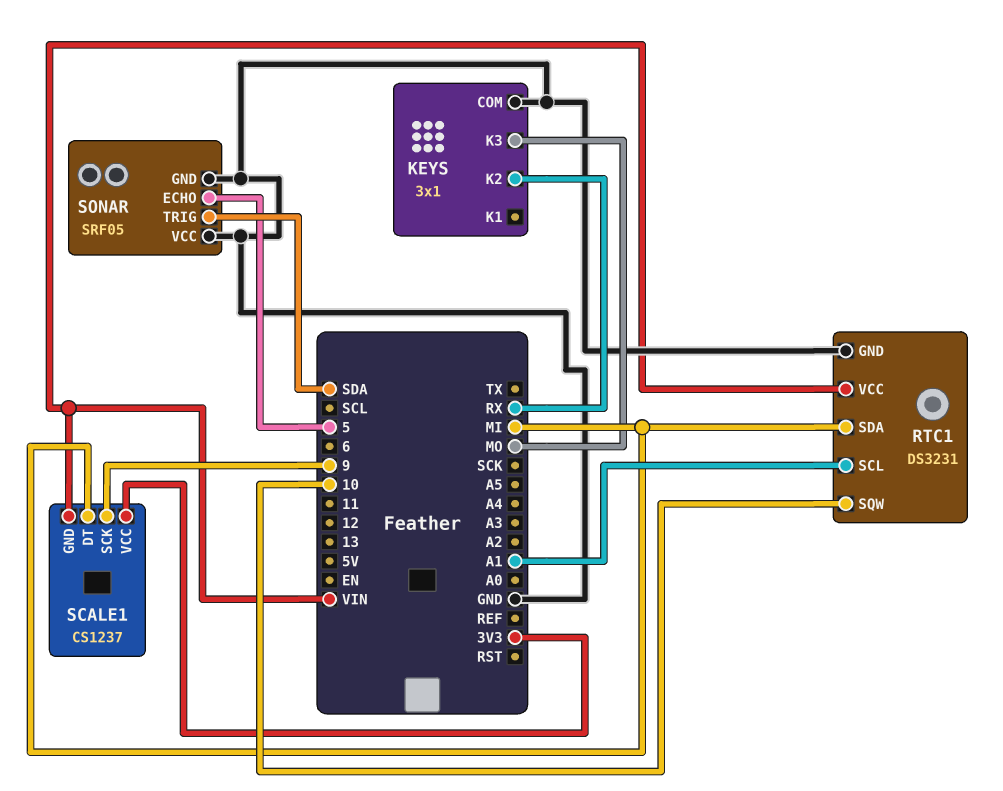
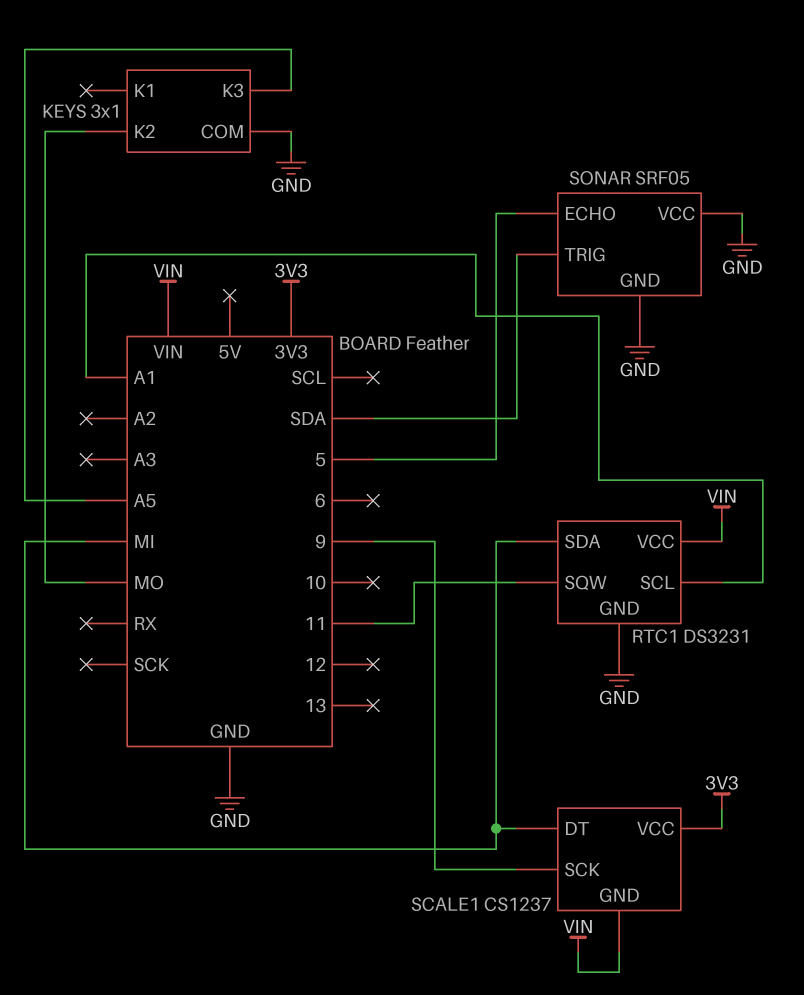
KEYS pin K2: RX -> MO
KEYS pin K3: MO -> A5
RTC1 pin SQW: 10 -> 11

